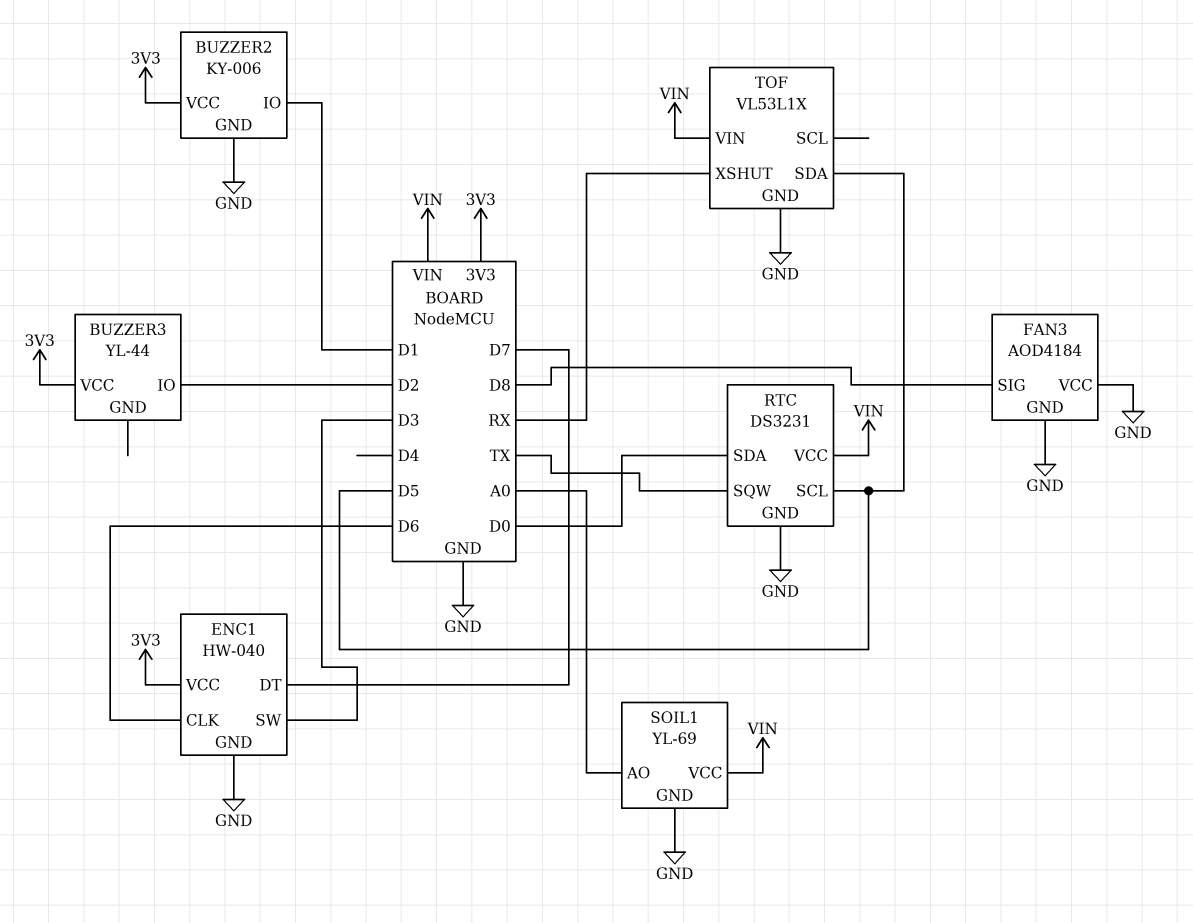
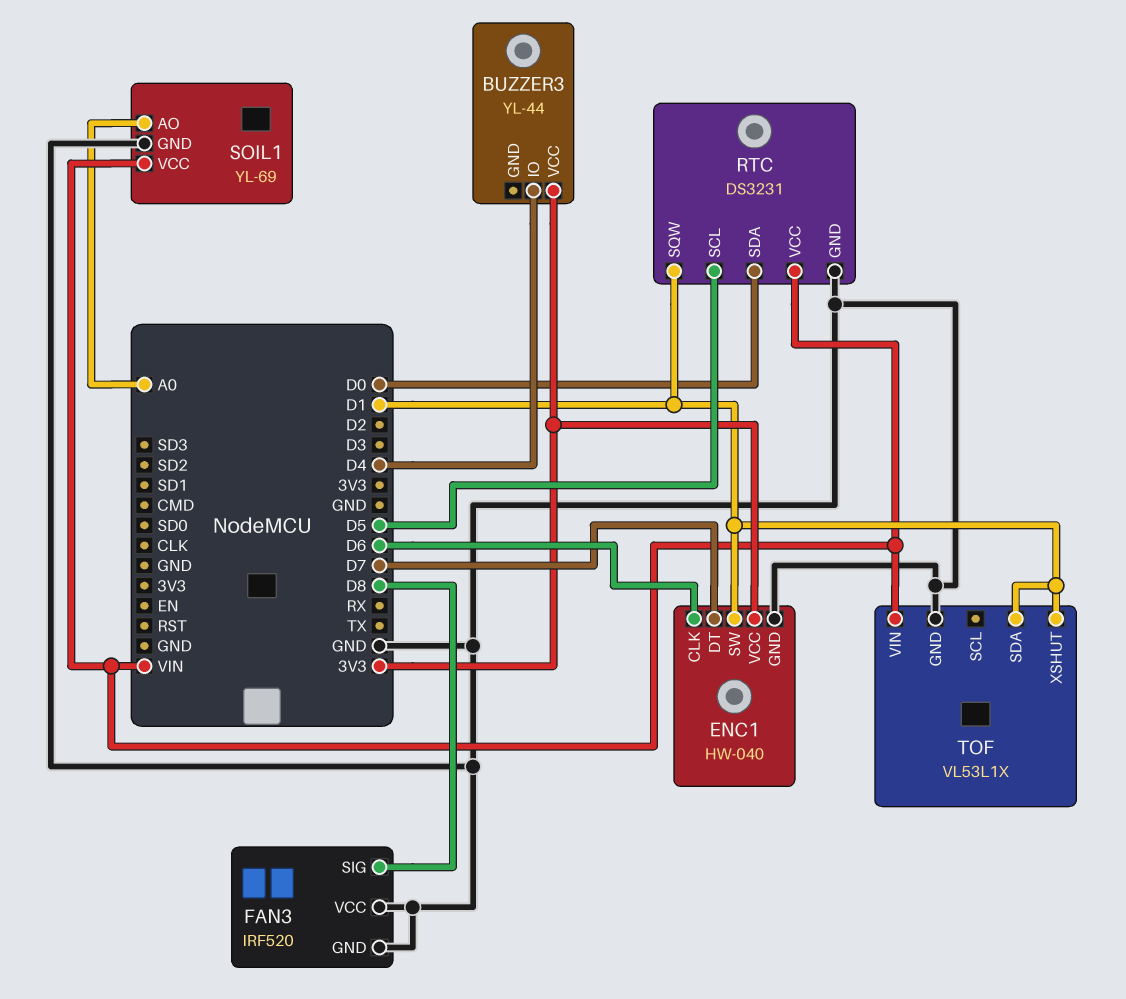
BUZZER2: KY-006 -> none
BUZZER2 pin GND: GND -> none
BUZZER2 pin IO: D1 -> none
BUZZER2 pin VCC: 3V3 -> none
BUZZER3 pin IO: D2 -> D4
ENC1 pin SW: D3 -> D1
FAN3: AOD4184 -> IRF520
RTC pin SQW: TX -> D1
TOF pin SDA: D5 -> D1
TOF pin XSHUT: RX -> D1

